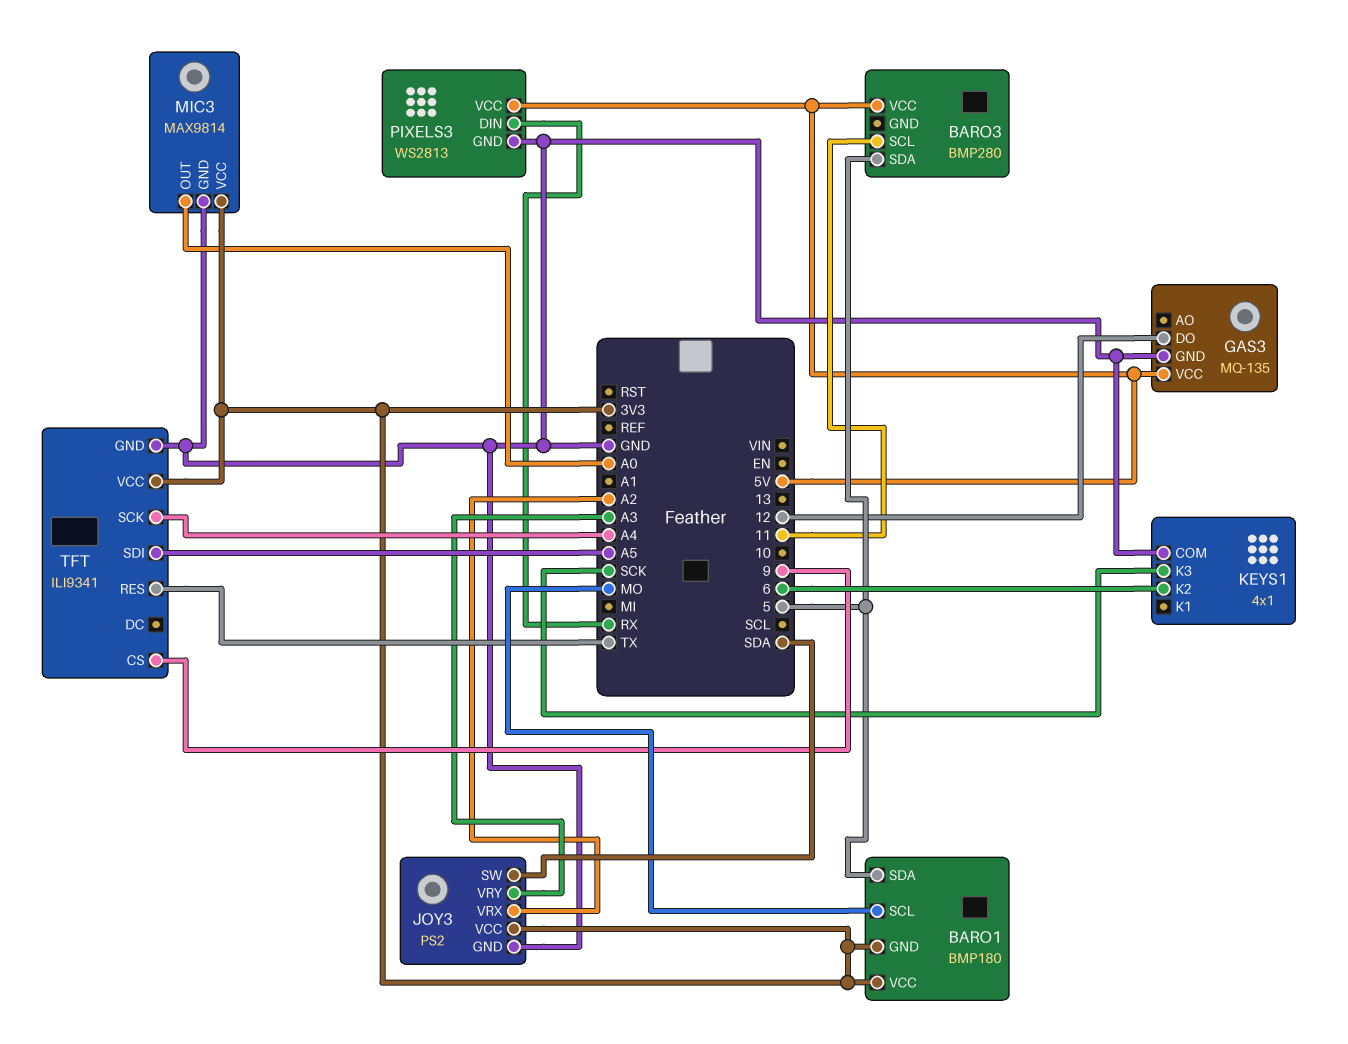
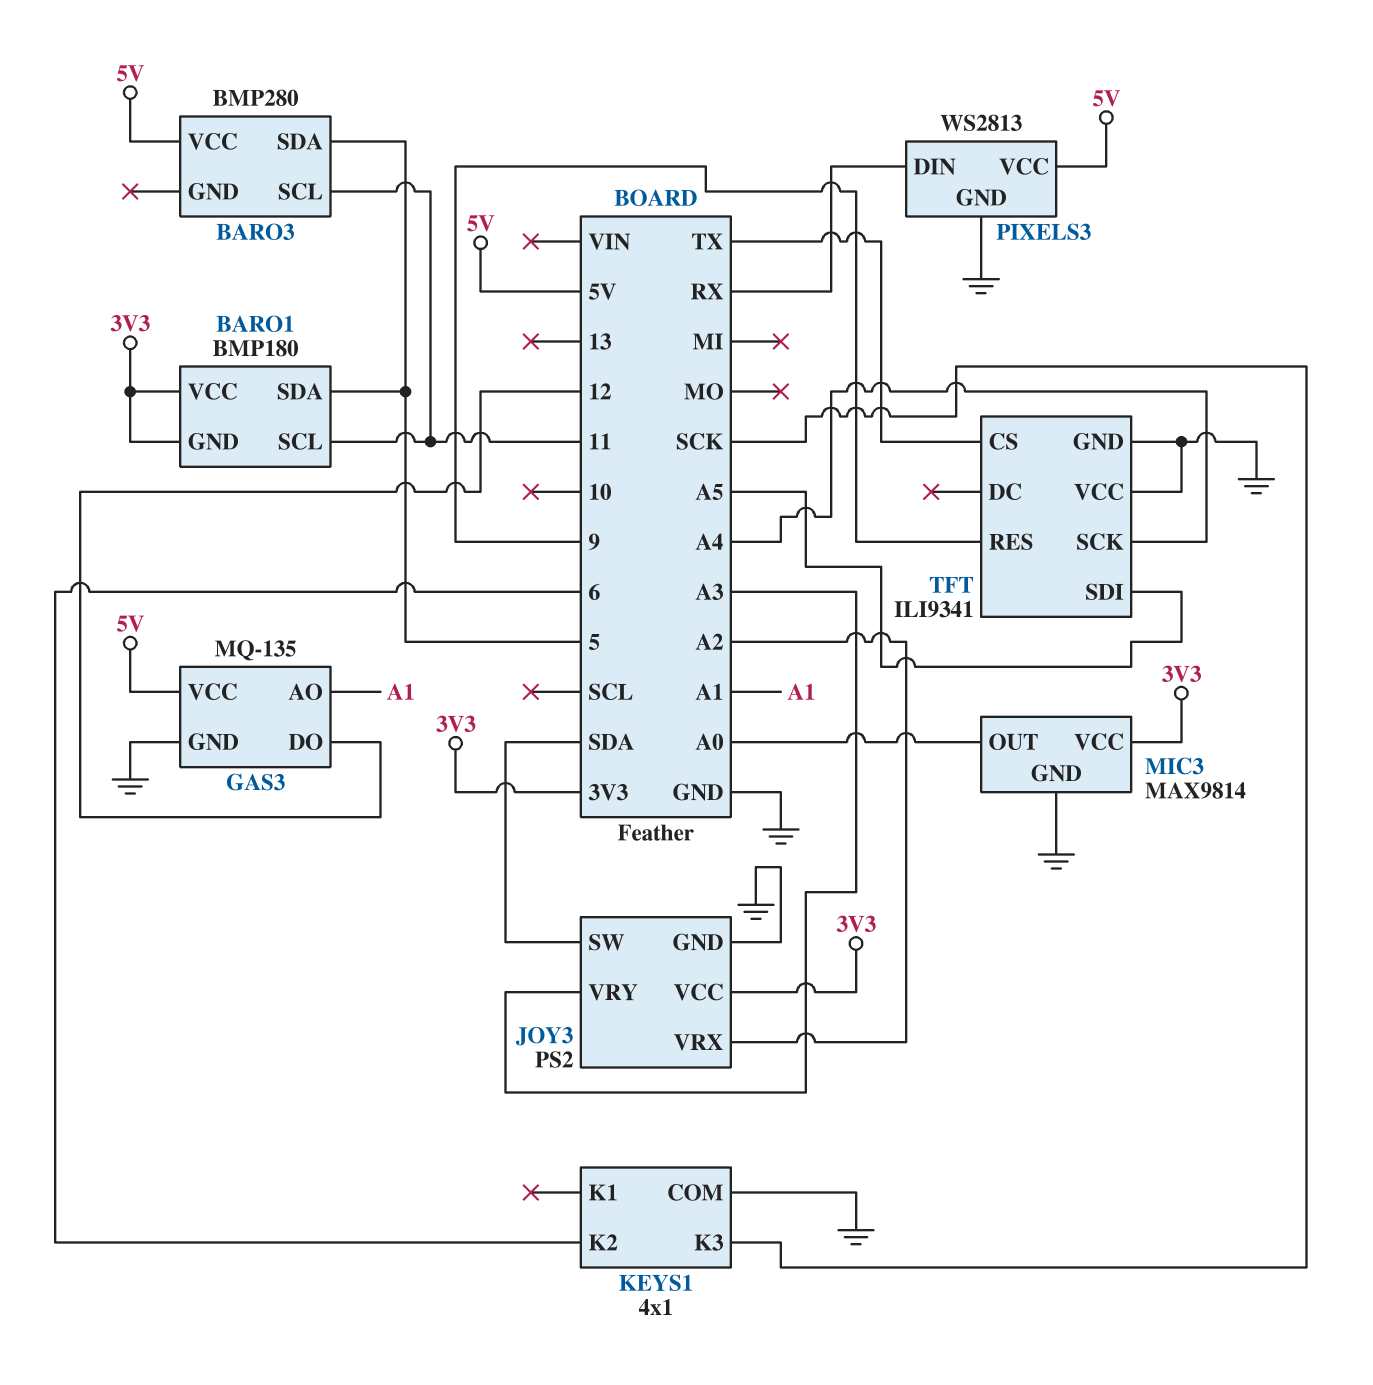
BARO1 pin SCL: MO -> 11
GAS3 pin AO: none -> A1
TFT pin CS: 9 -> TX
TFT pin RES: TX -> 9
TFT pin VCC: 3V3 -> GND

